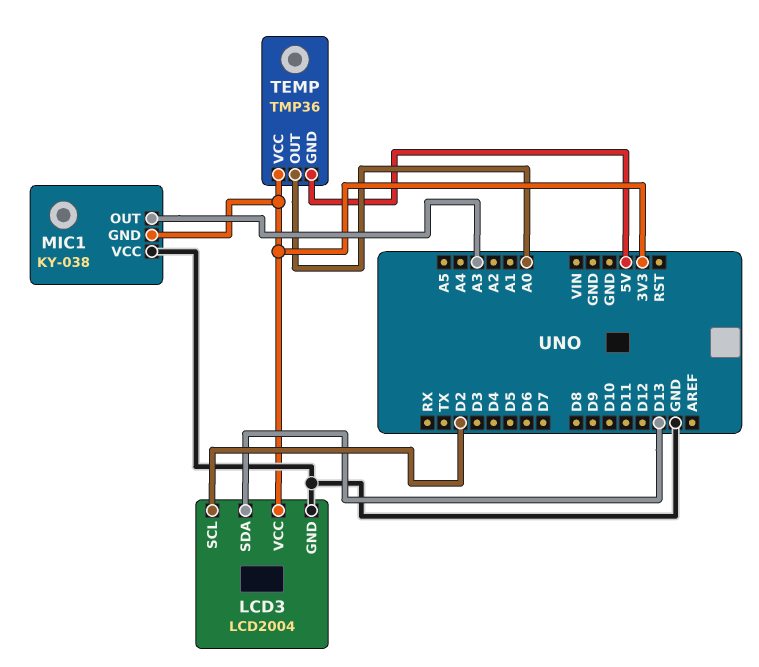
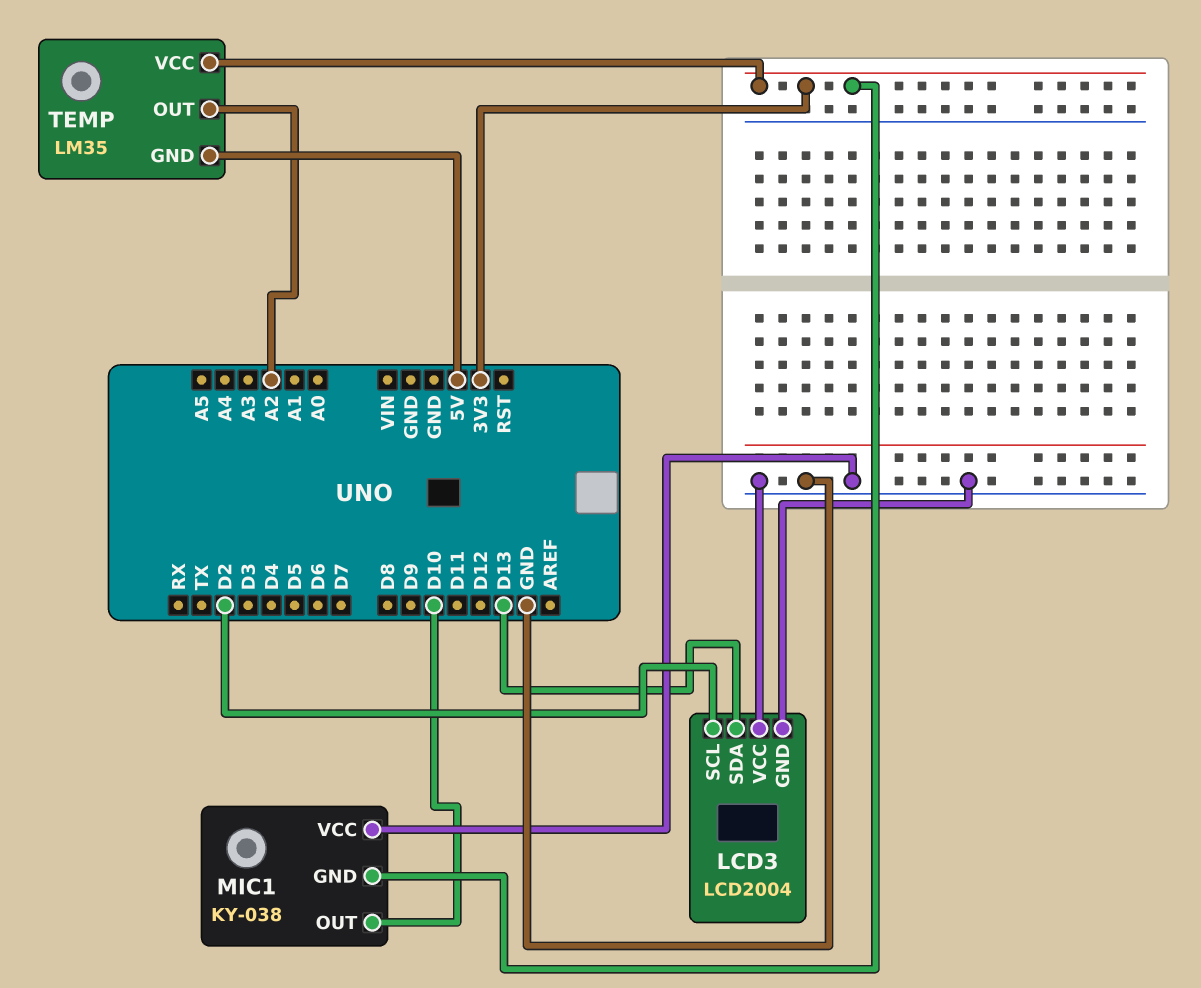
LCD3 pin VCC: 3V3 -> GND
MIC1 pin OUT: A3 -> D10
TEMP: TMP36 -> LM35
TEMP pin OUT: A0 -> A2

